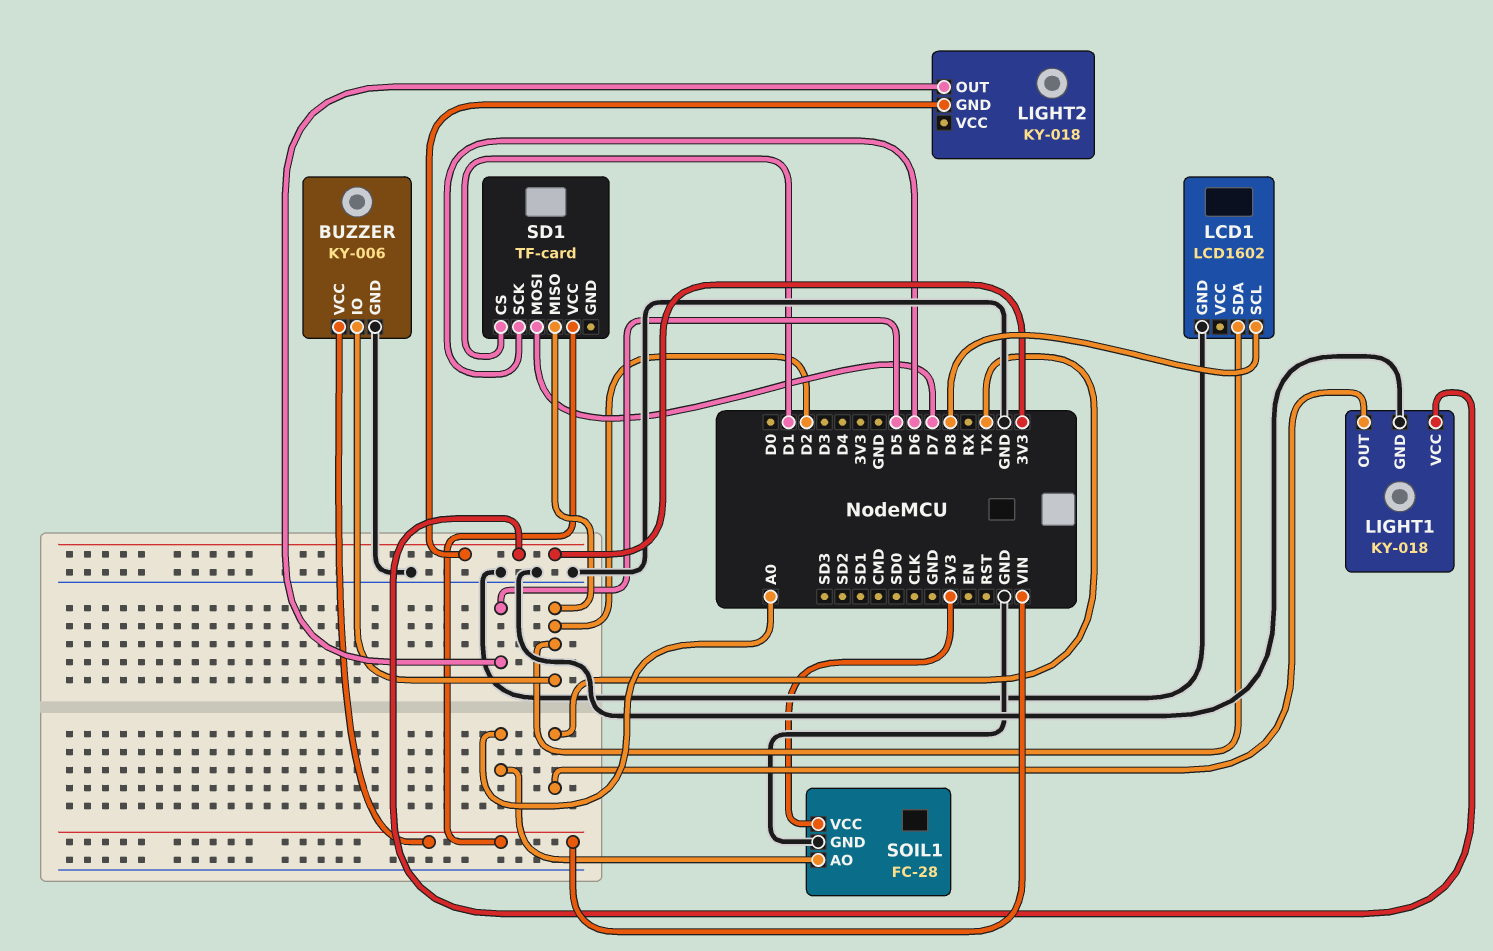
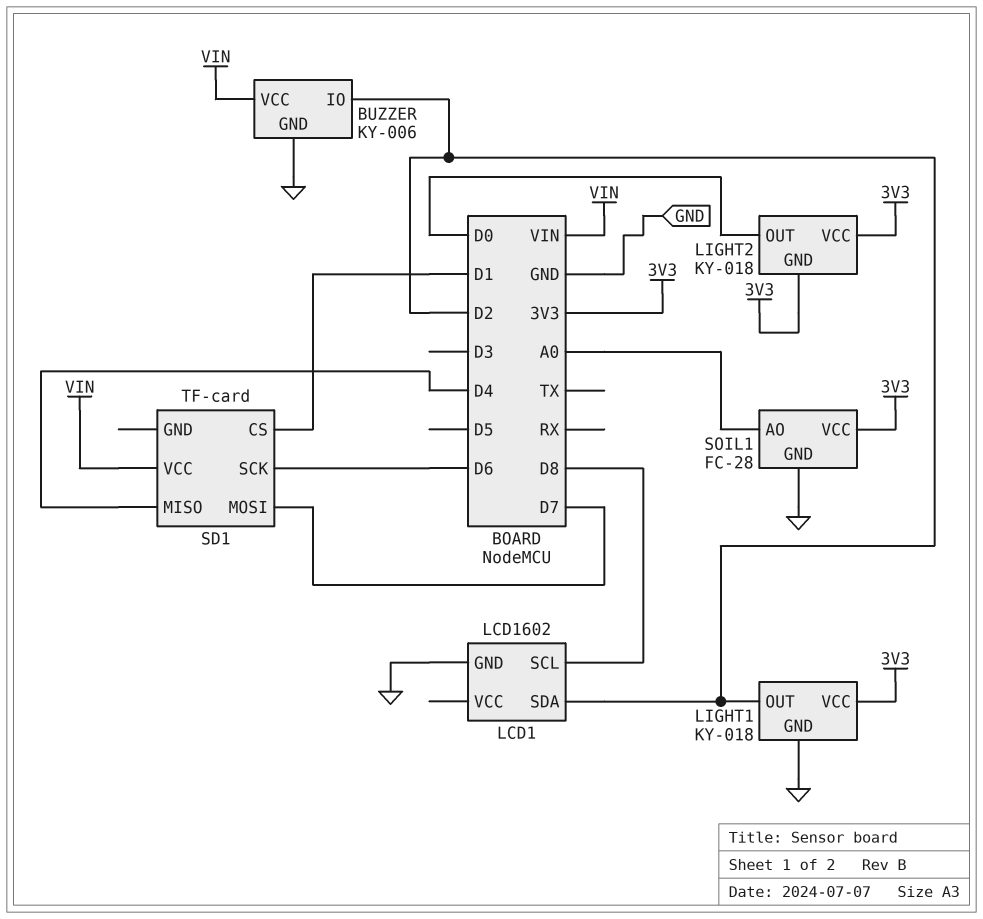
LIGHT1 pin OUT: TX -> D2
LIGHT2 pin OUT: D5 -> D0
LIGHT2 pin VCC: none -> 3V3
SD1 pin MISO: D2 -> D4

